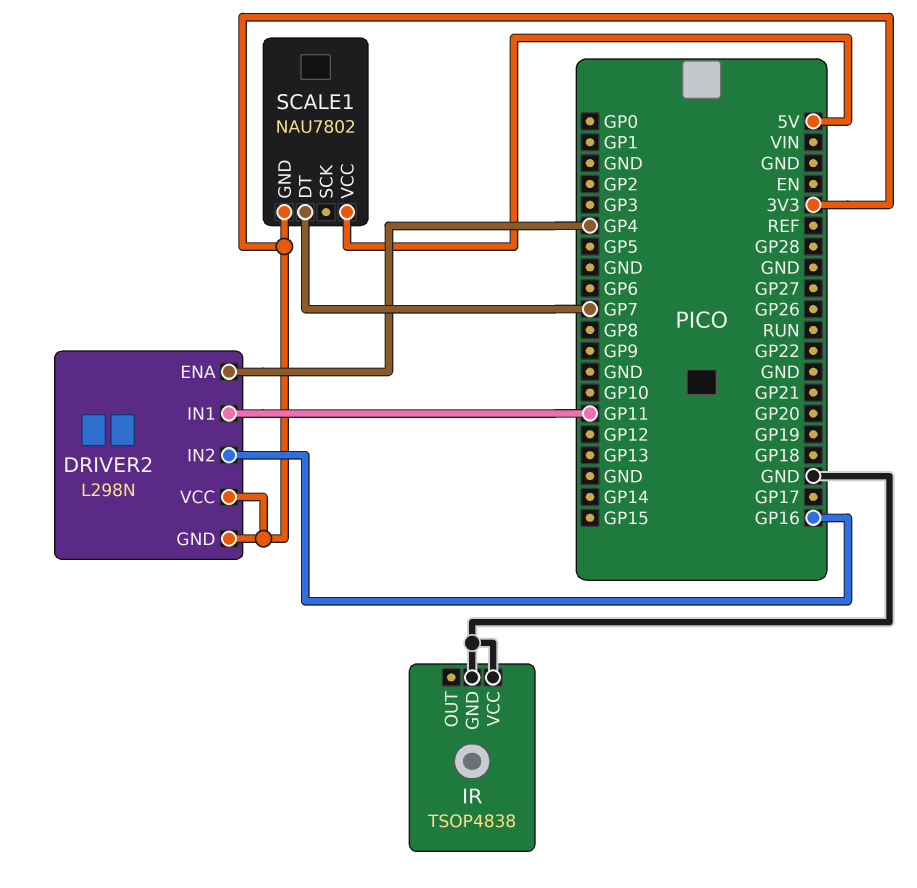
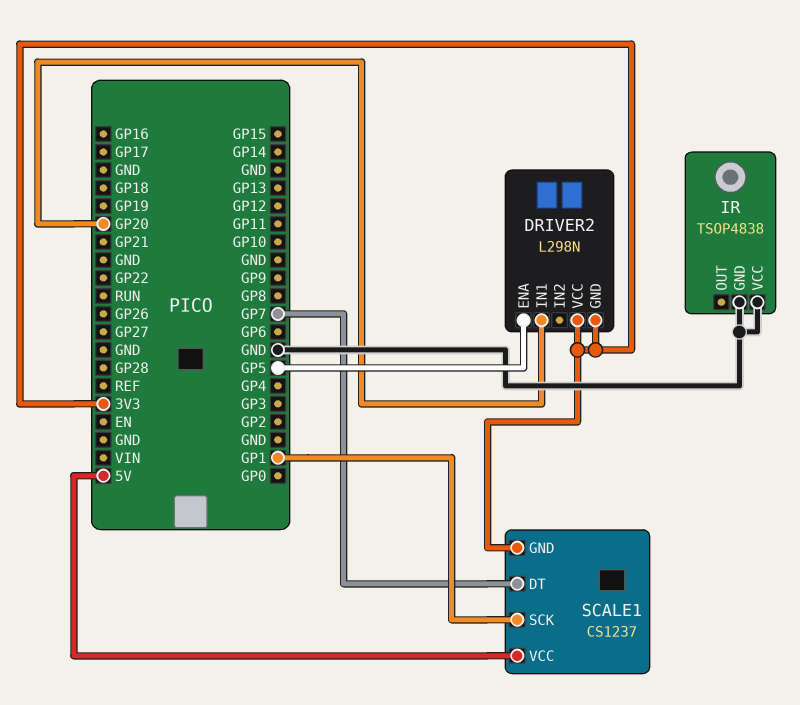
DRIVER2 pin ENA: GP4 -> GP5
DRIVER2 pin IN1: GP11 -> GP20
DRIVER2 pin IN2: GP16 -> none
SCALE1: NAU7802 -> CS1237
SCALE1 pin SCK: none -> GP1

